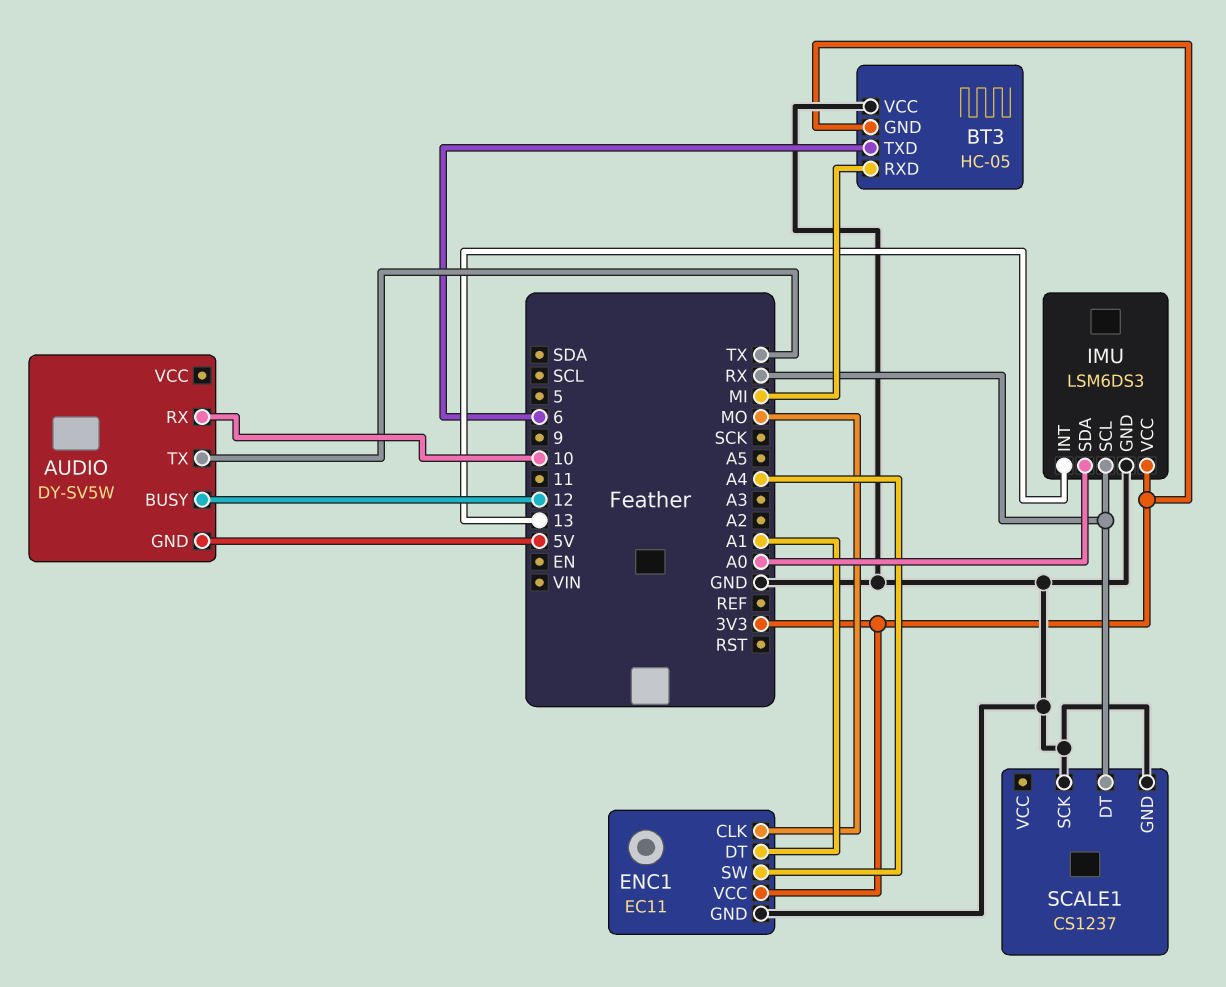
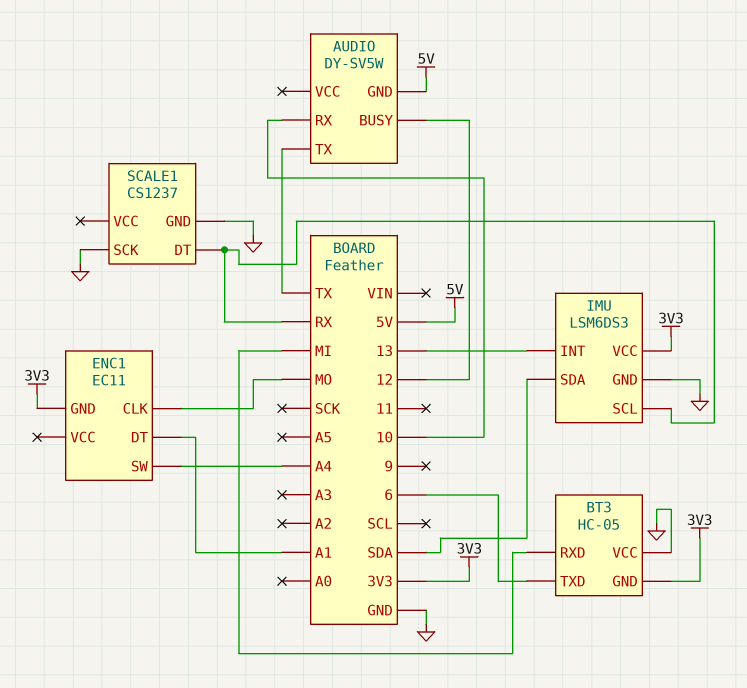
ENC1 pin GND: GND -> 3V3
ENC1 pin VCC: 3V3 -> none
IMU pin SDA: A0 -> SDA

